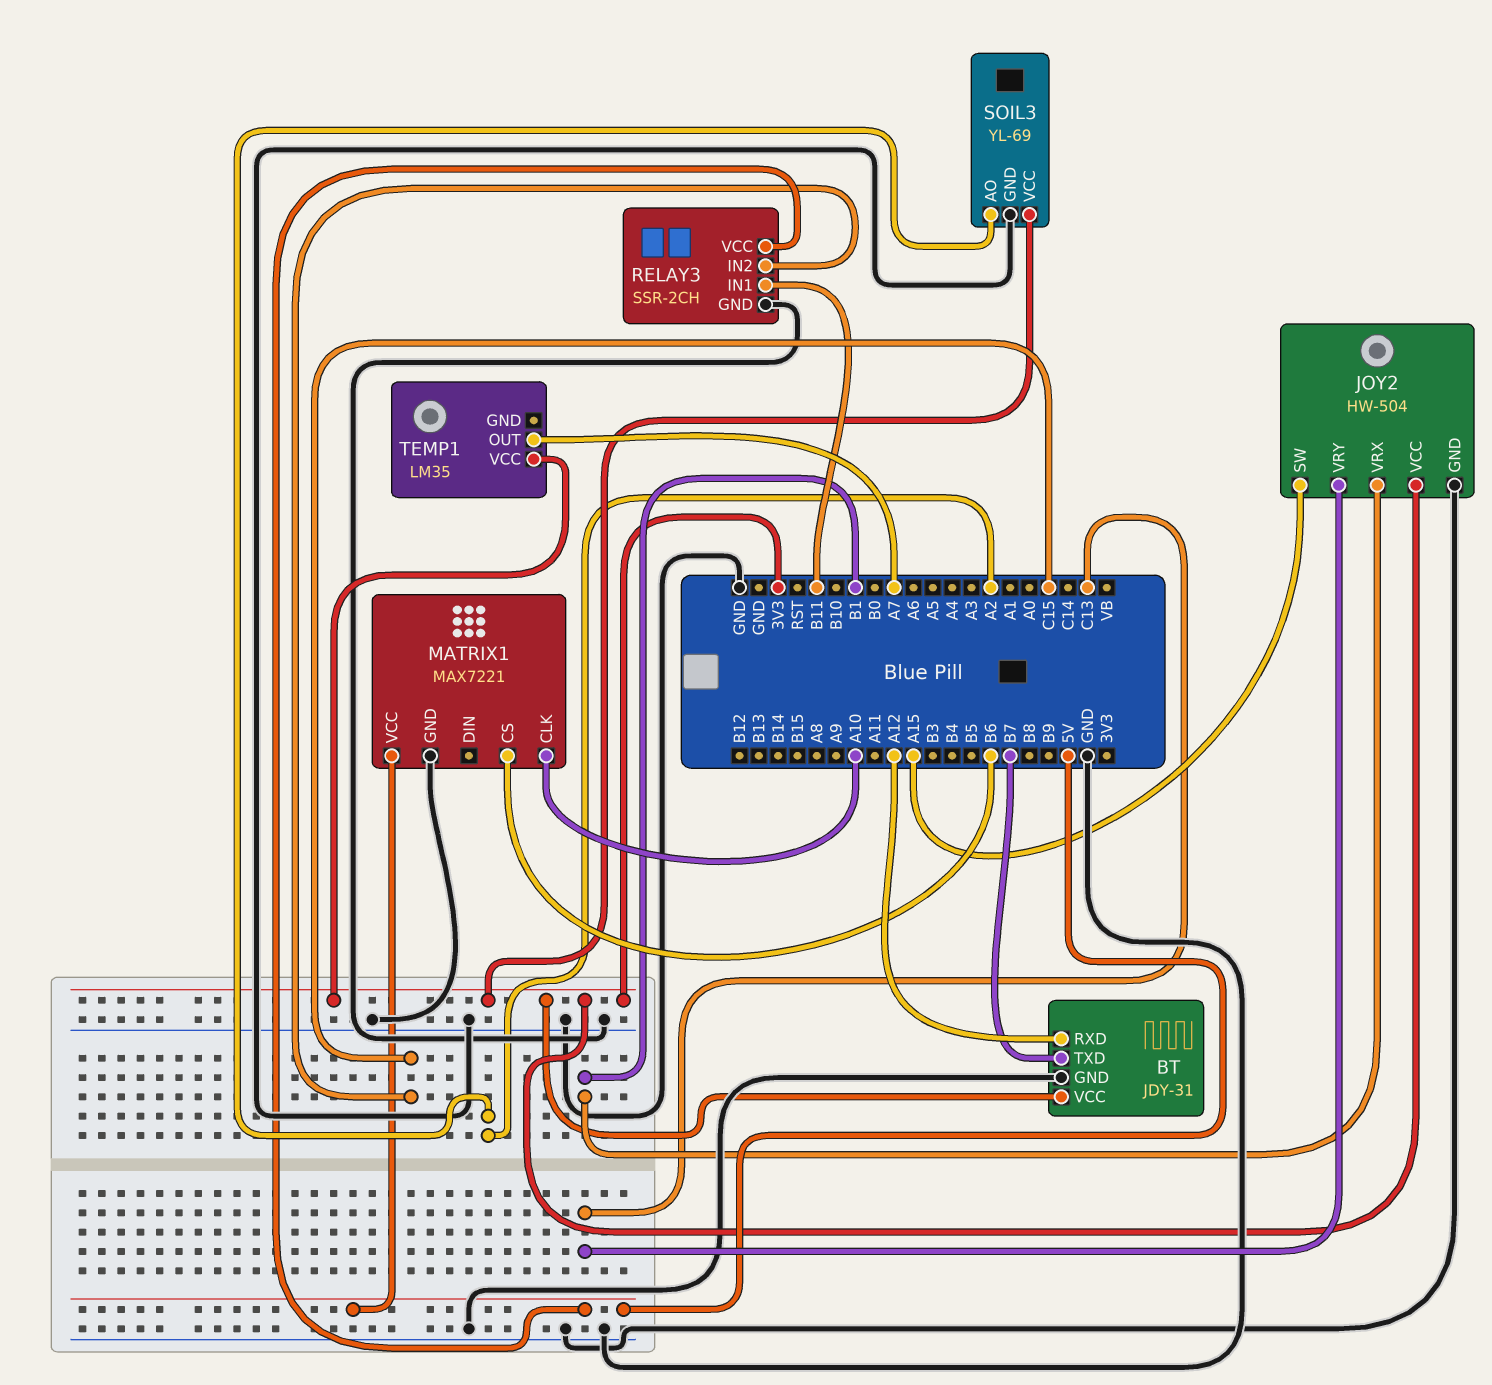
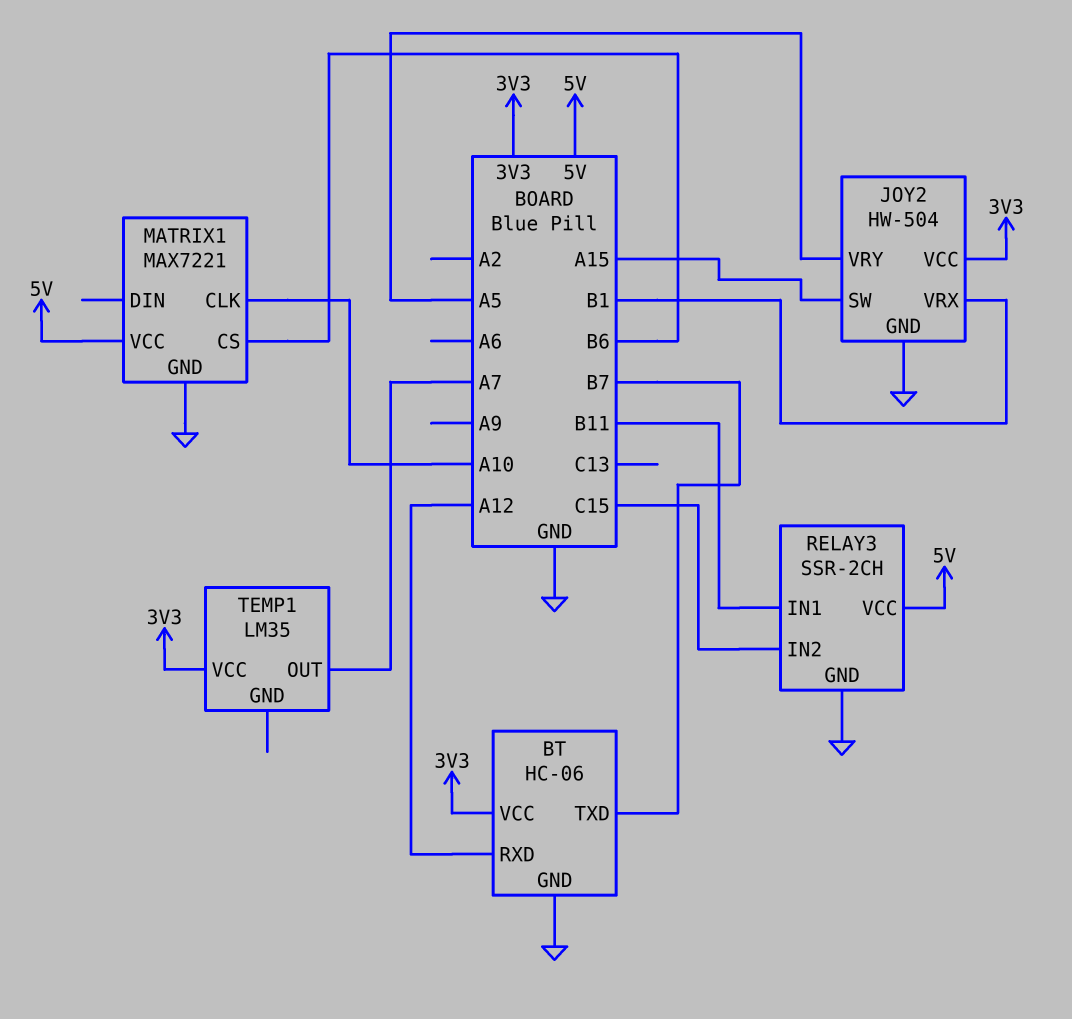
BT: JDY-31 -> HC-06
JOY2 pin VRY: C13 -> A5
SOIL3: YL-69 -> none
SOIL3 pin AO: A2 -> none
SOIL3 pin GND: GND -> none
SOIL3 pin VCC: 3V3 -> none

